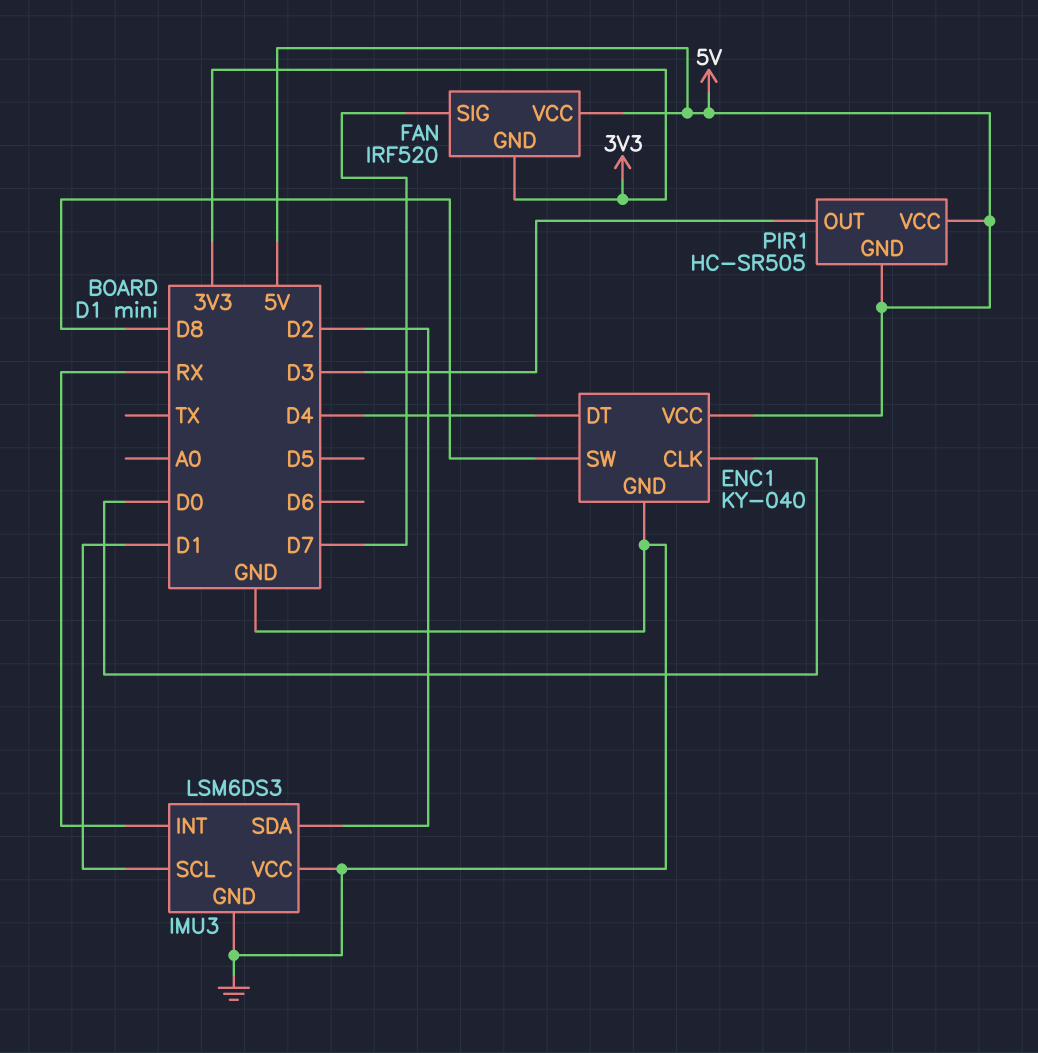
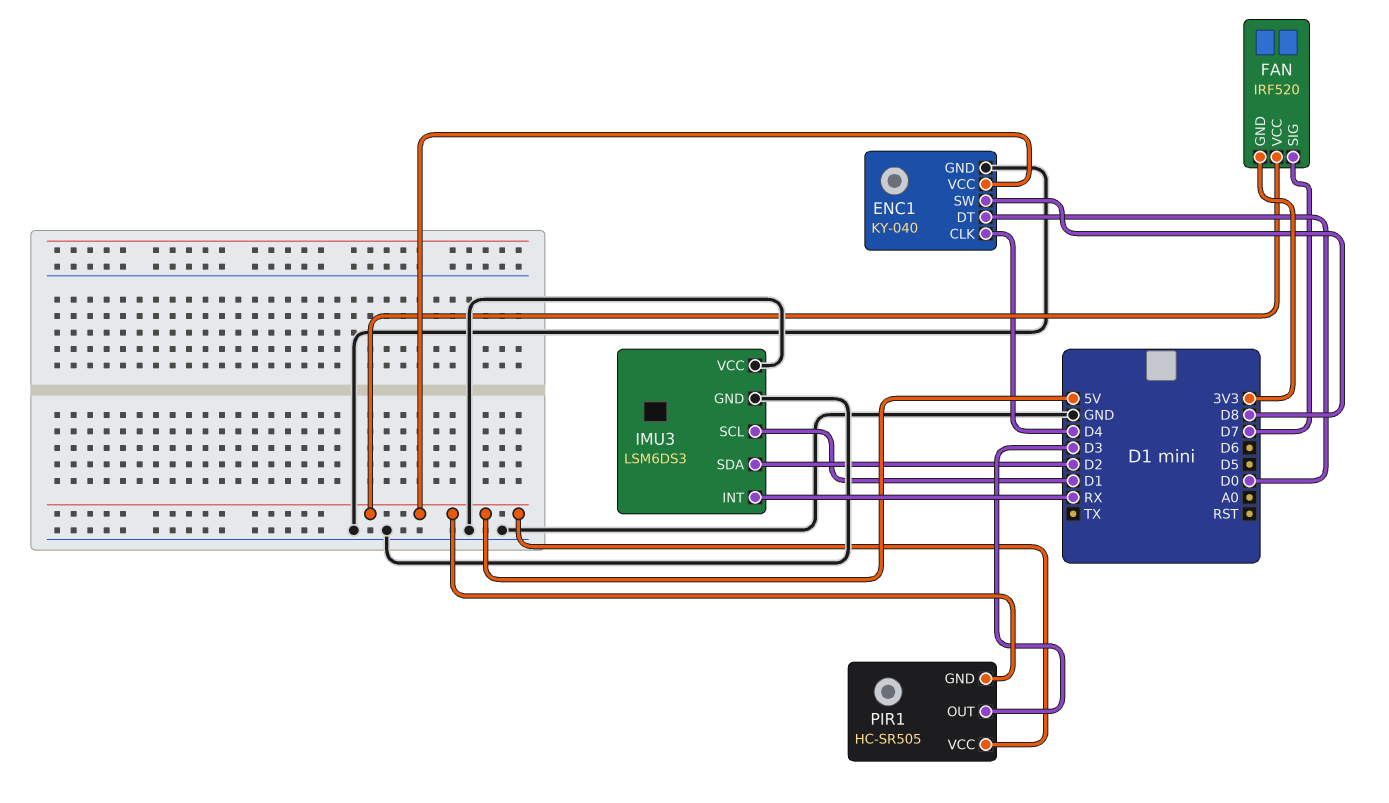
ENC1 pin CLK: D0 -> D4
ENC1 pin DT: D4 -> D0

